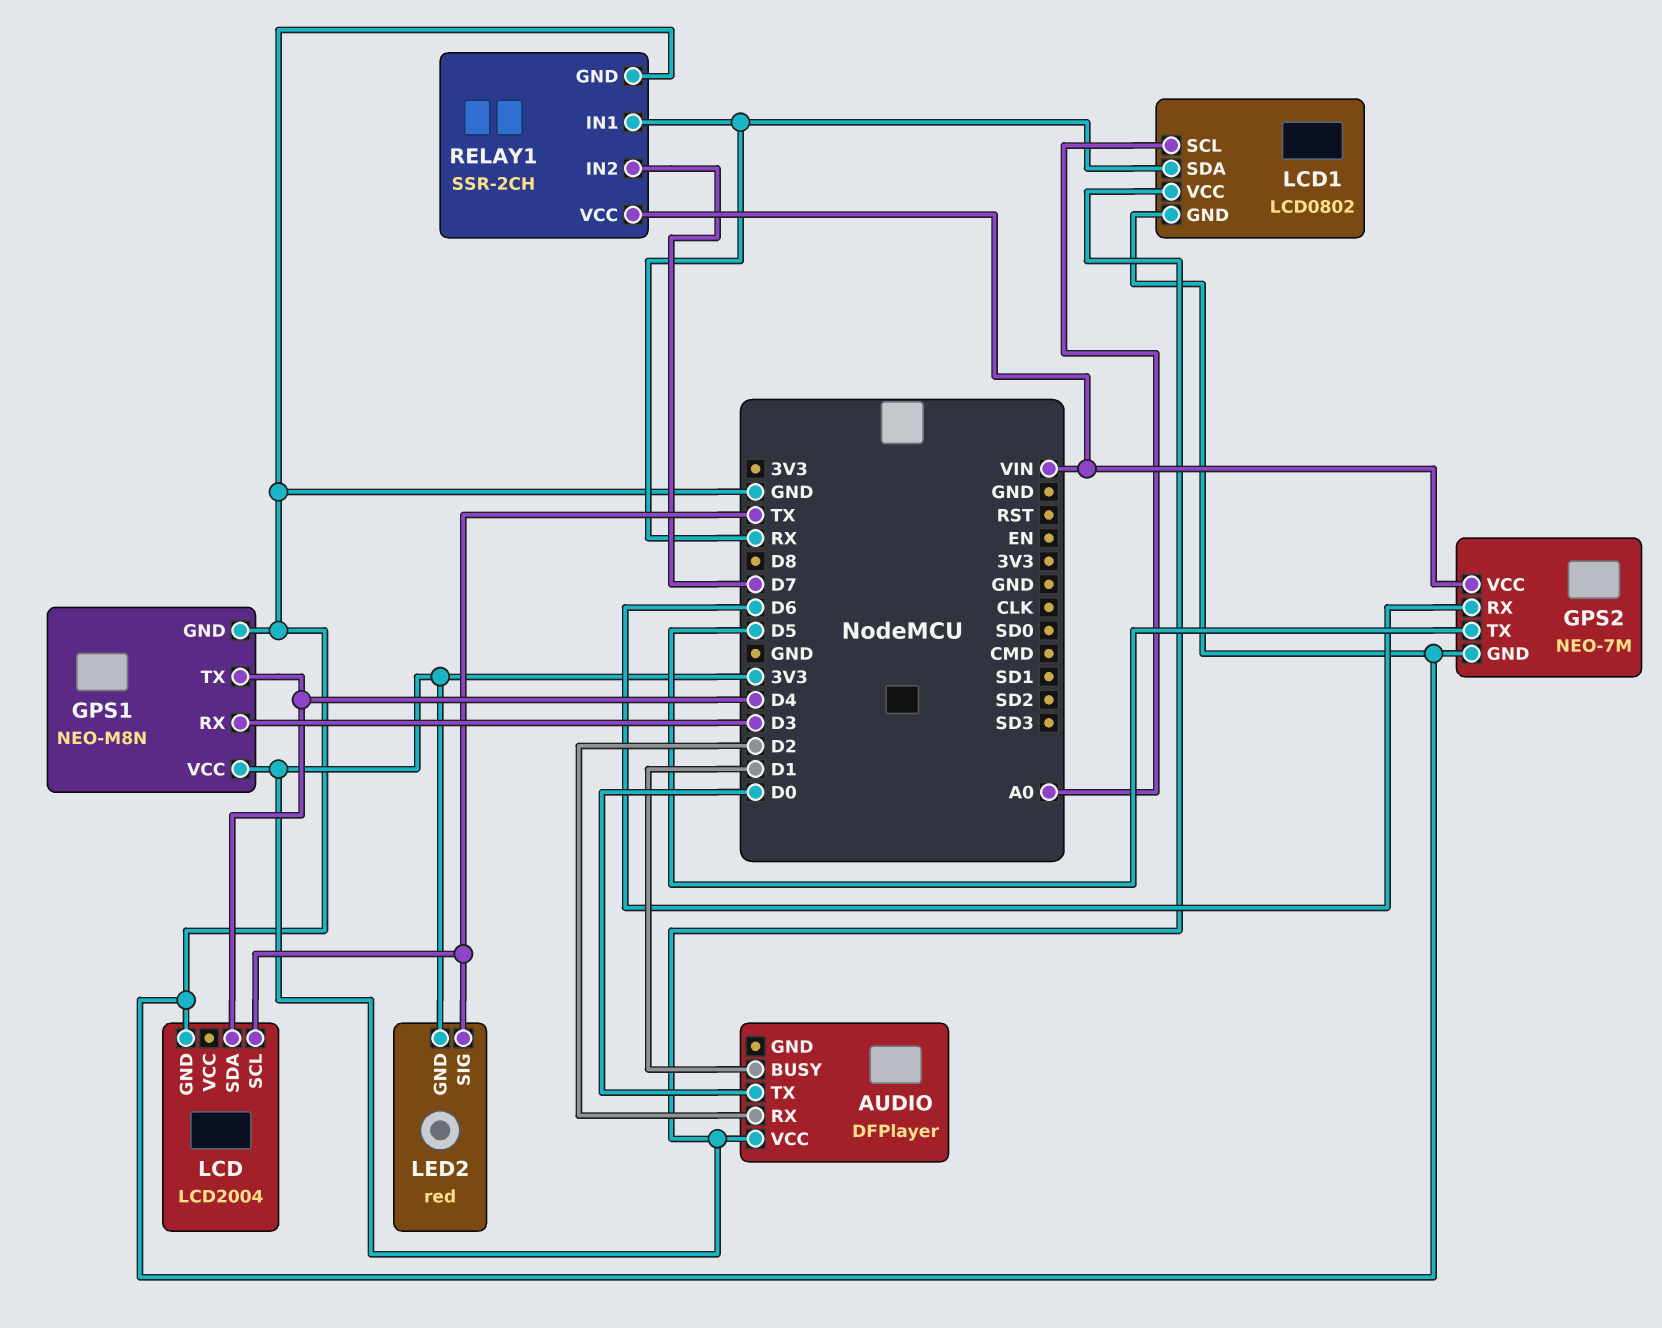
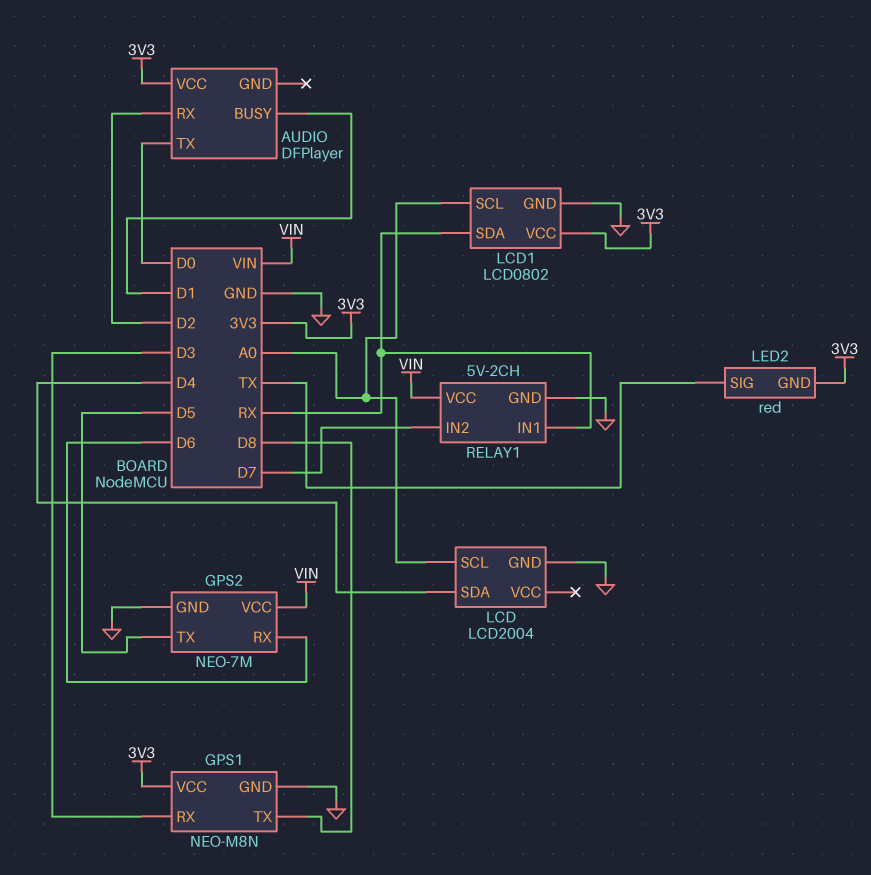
GPS1 pin TX: D4 -> D8
LCD pin SCL: TX -> A0
RELAY1: SSR-2CH -> 5V-2CH

